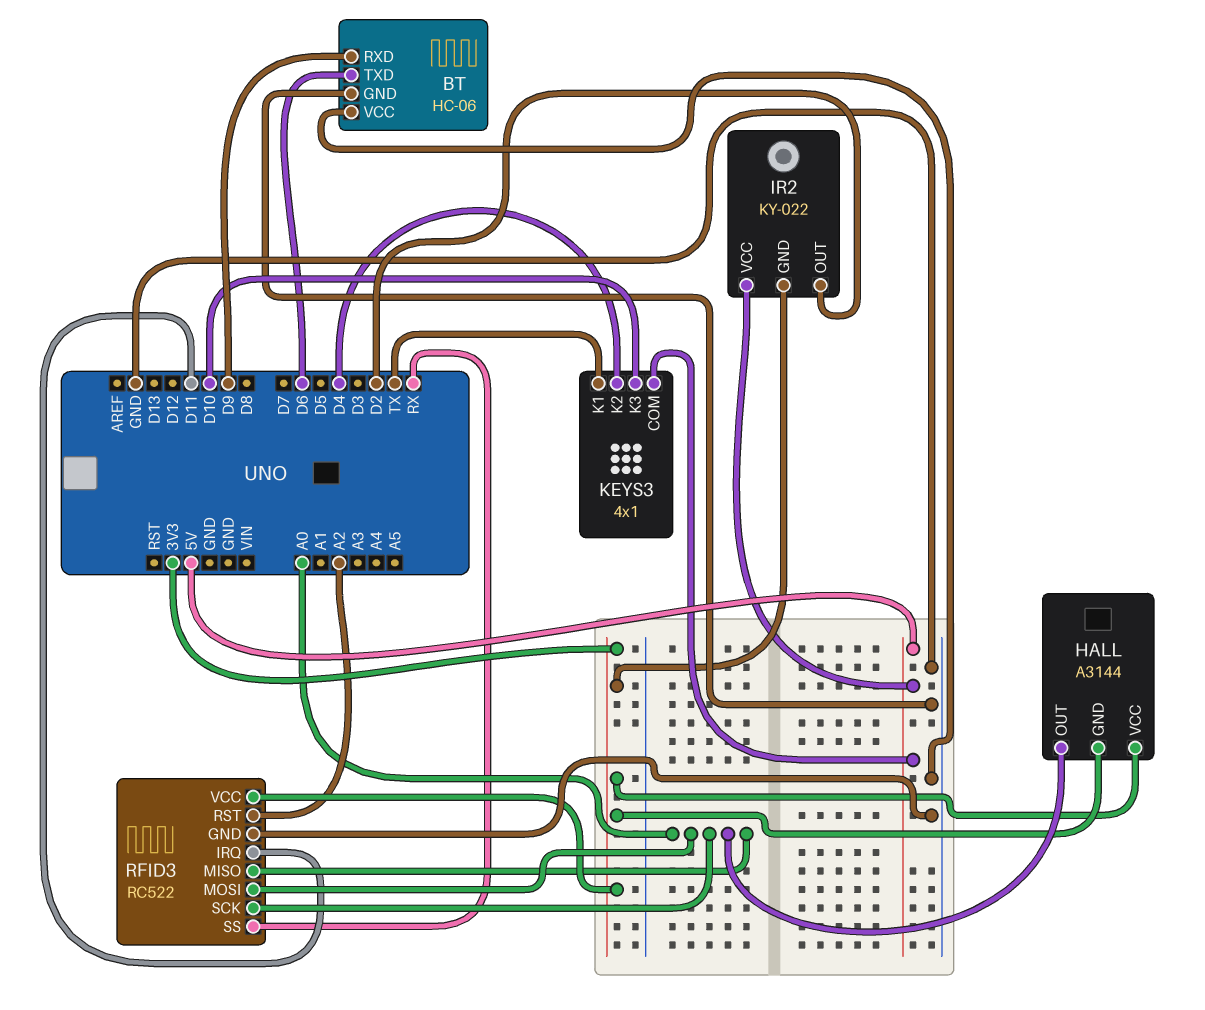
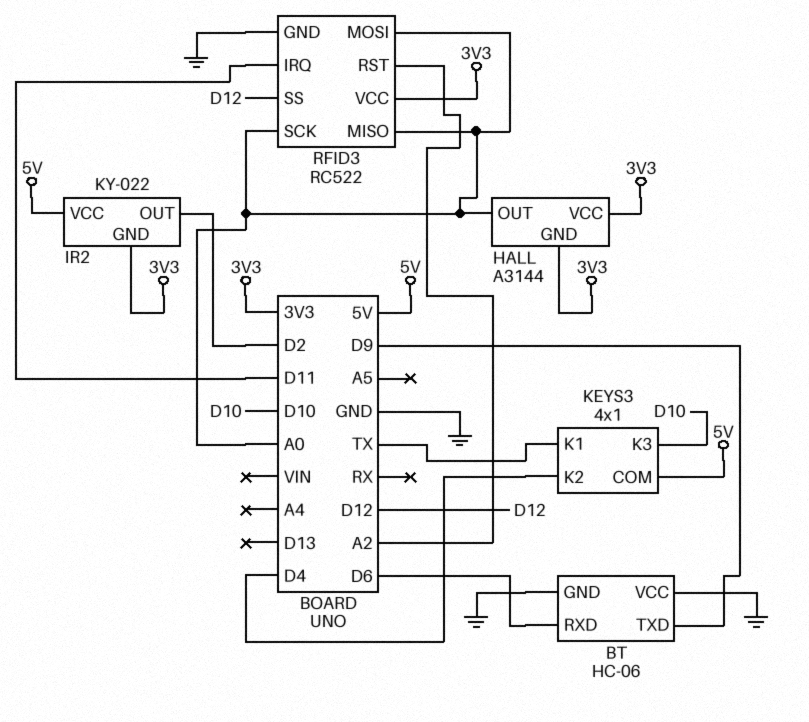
BT pin RXD: D9 -> D6
BT pin TXD: D6 -> D9
RFID3 pin SS: RX -> D12

